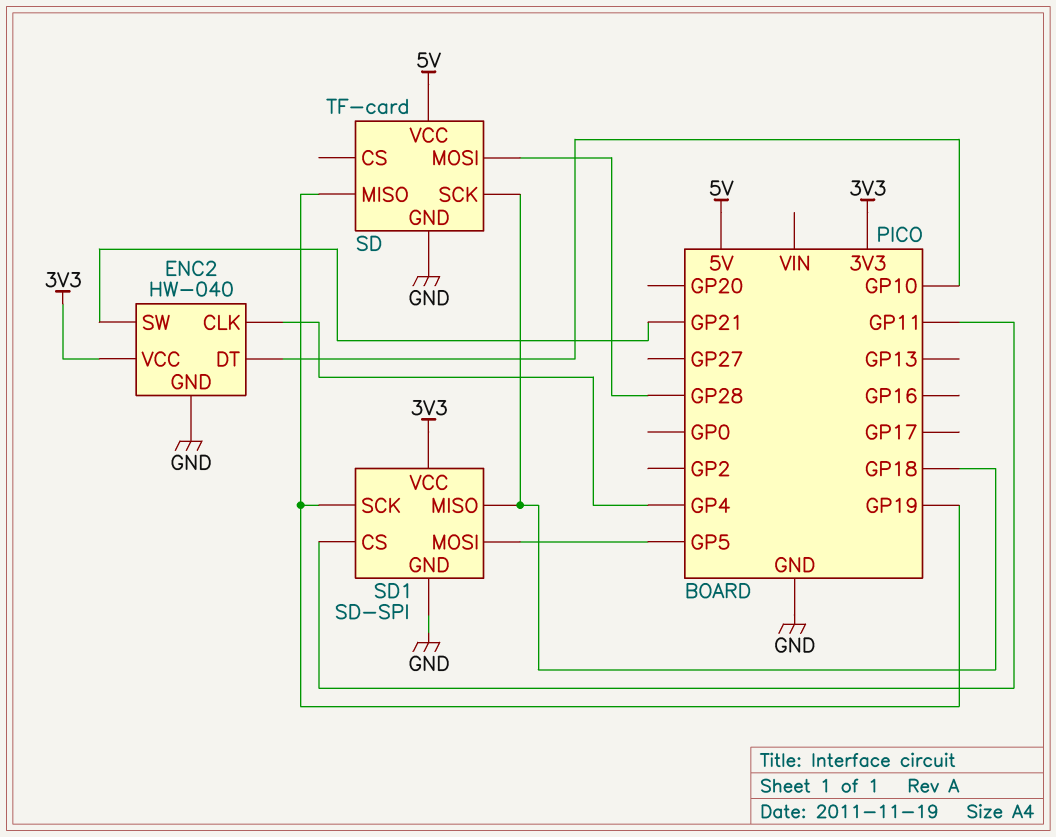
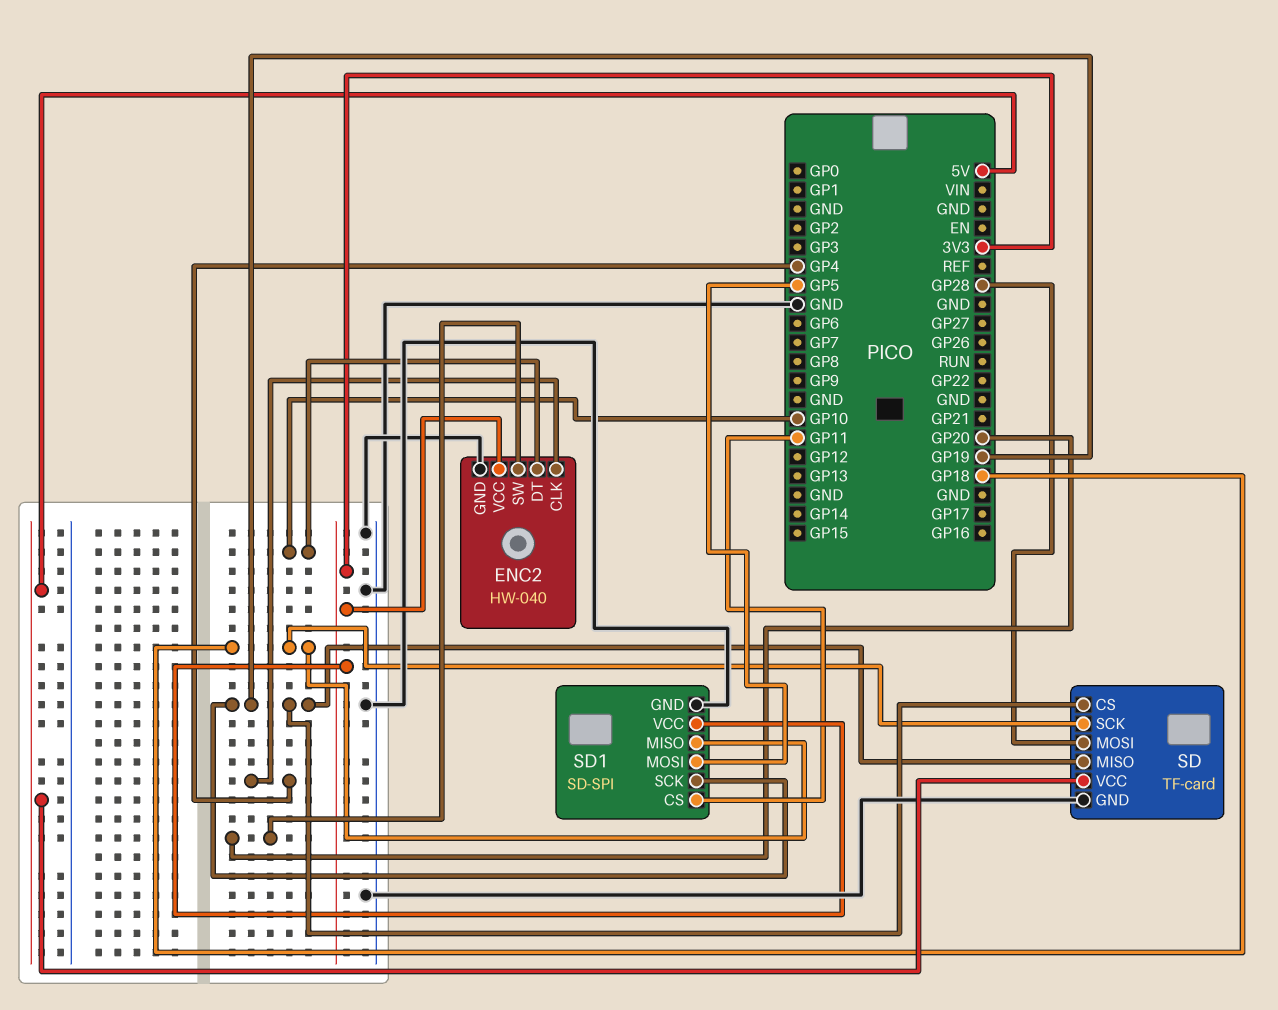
ENC2 pin SW: GP21 -> GP20
SD pin CS: none -> GP19

